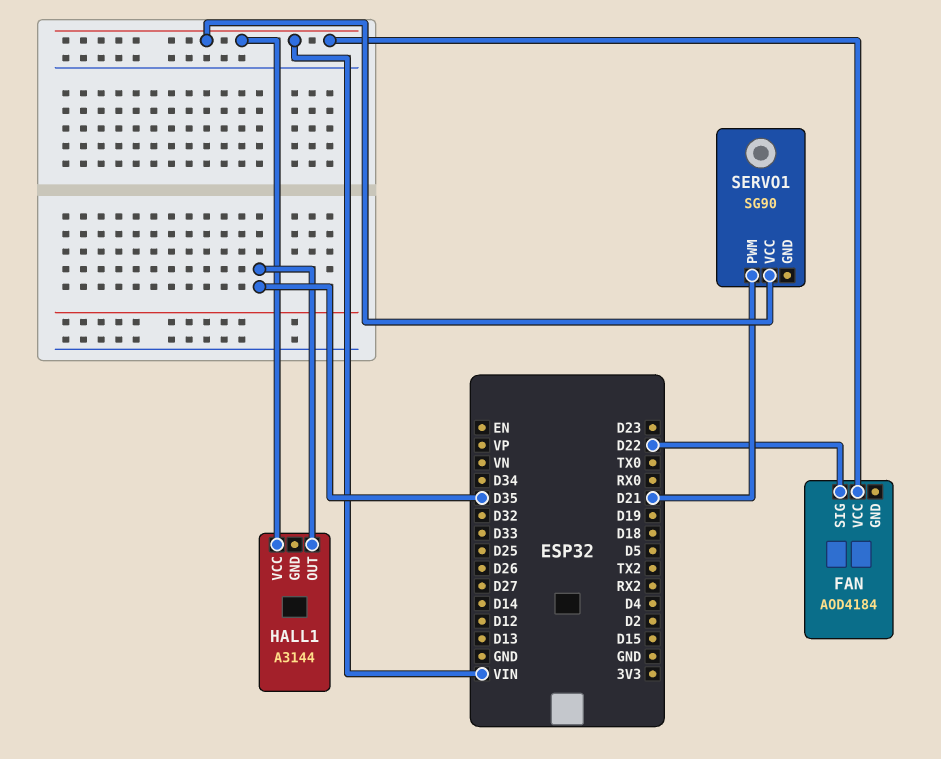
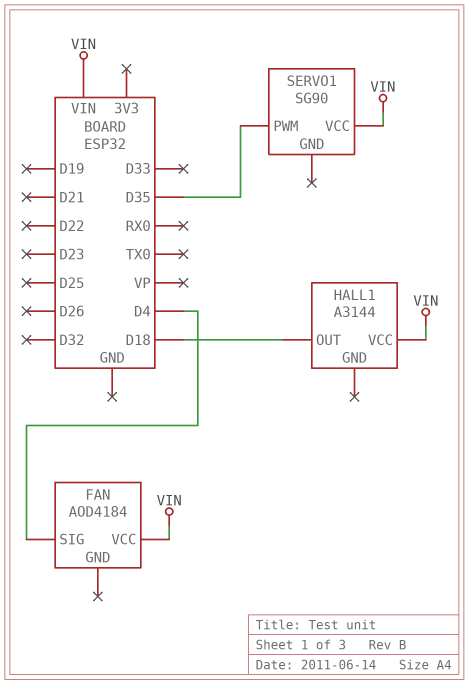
FAN pin SIG: D22 -> D4
HALL1 pin OUT: D35 -> D18
SERVO1 pin PWM: D21 -> D35

